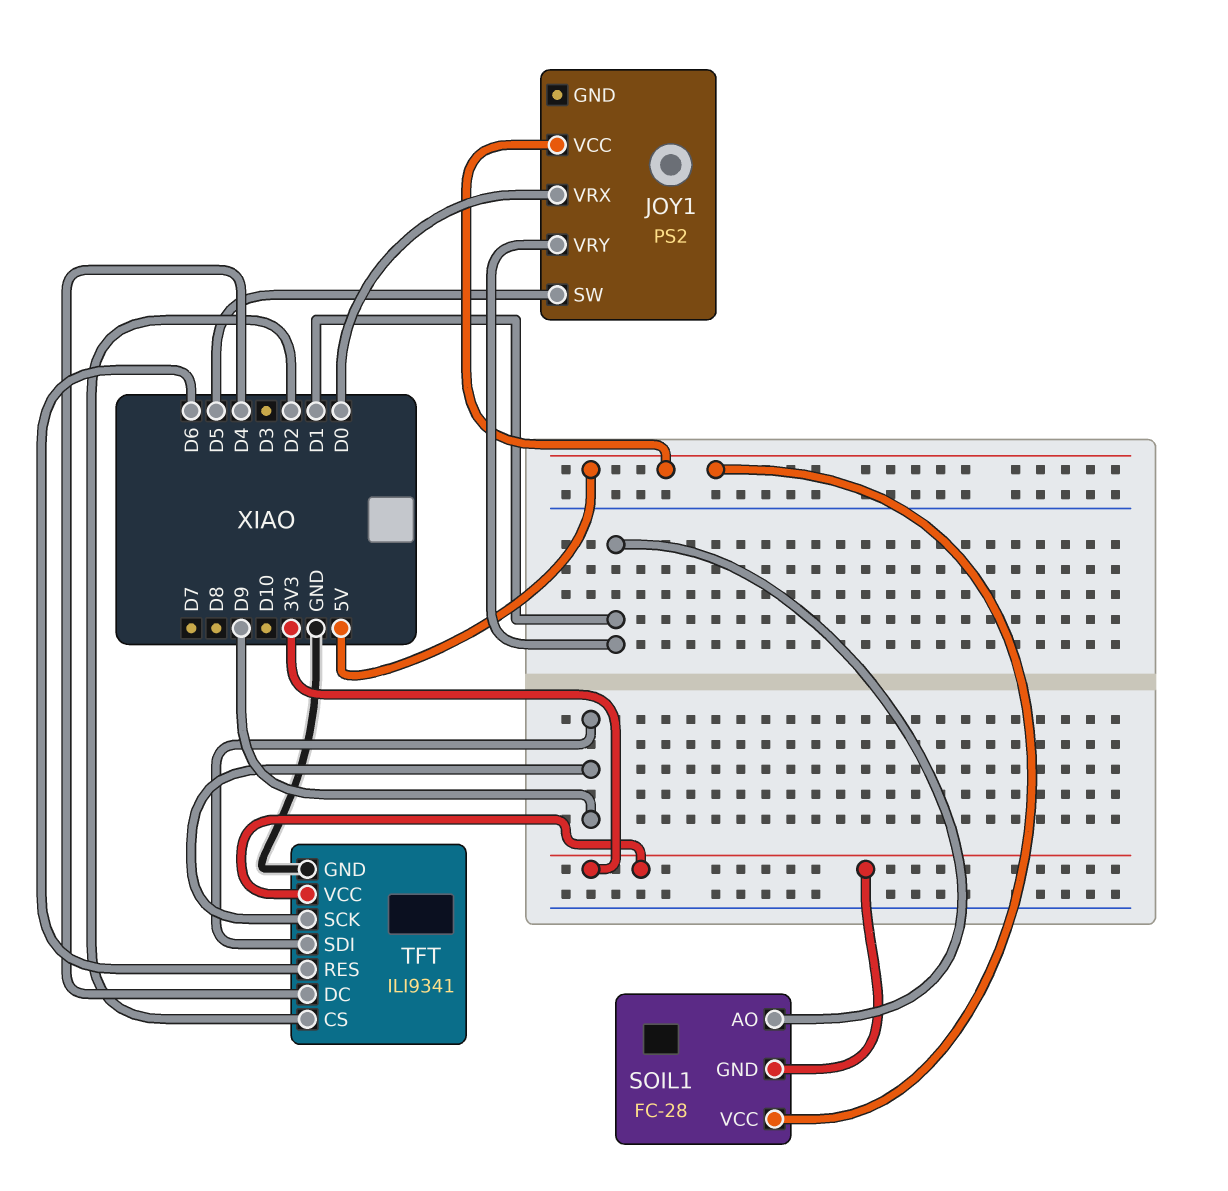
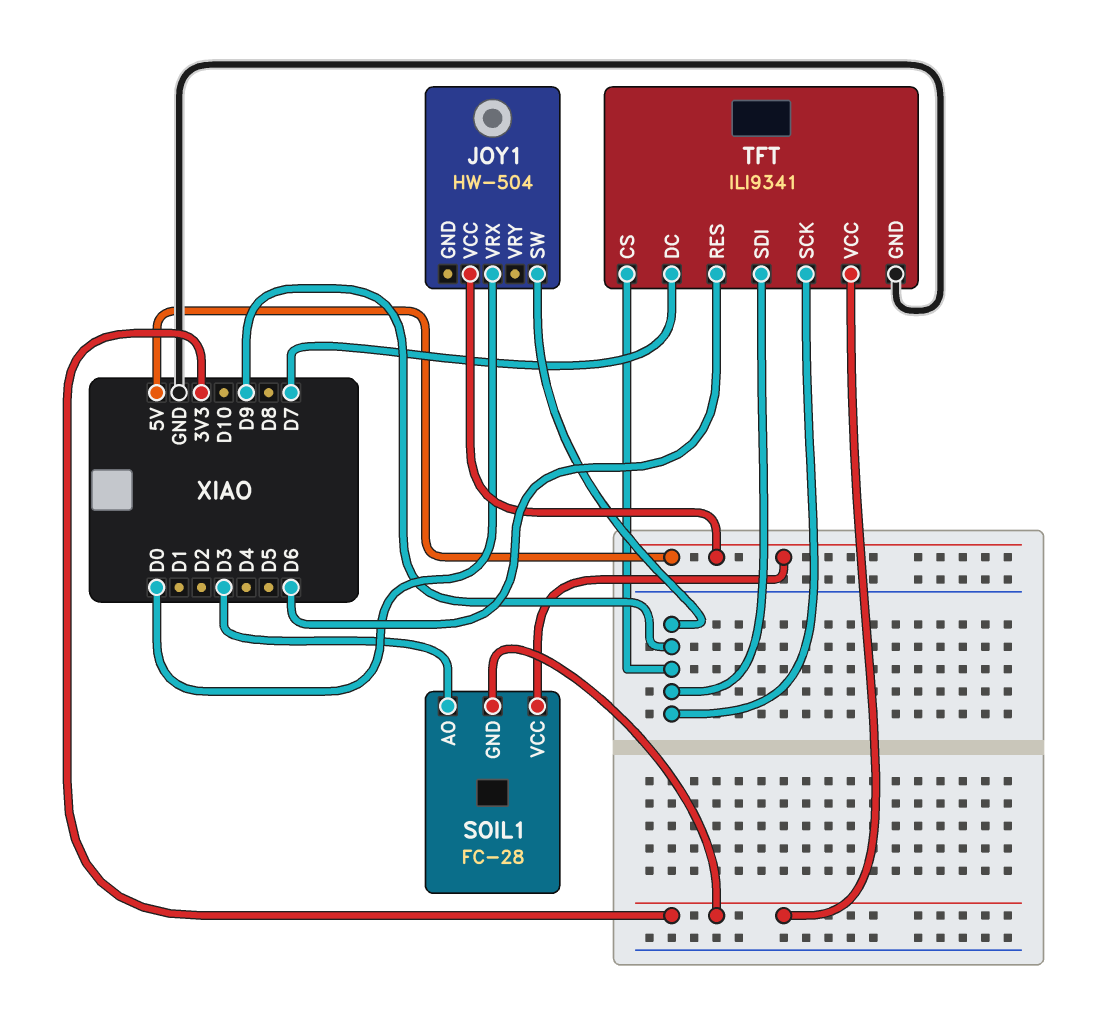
JOY1: PS2 -> HW-504
JOY1 pin SW: D5 -> D9
JOY1 pin VRY: D1 -> none
SOIL1 pin AO: D1 -> D3
TFT pin CS: D2 -> D9
TFT pin DC: D4 -> D7

